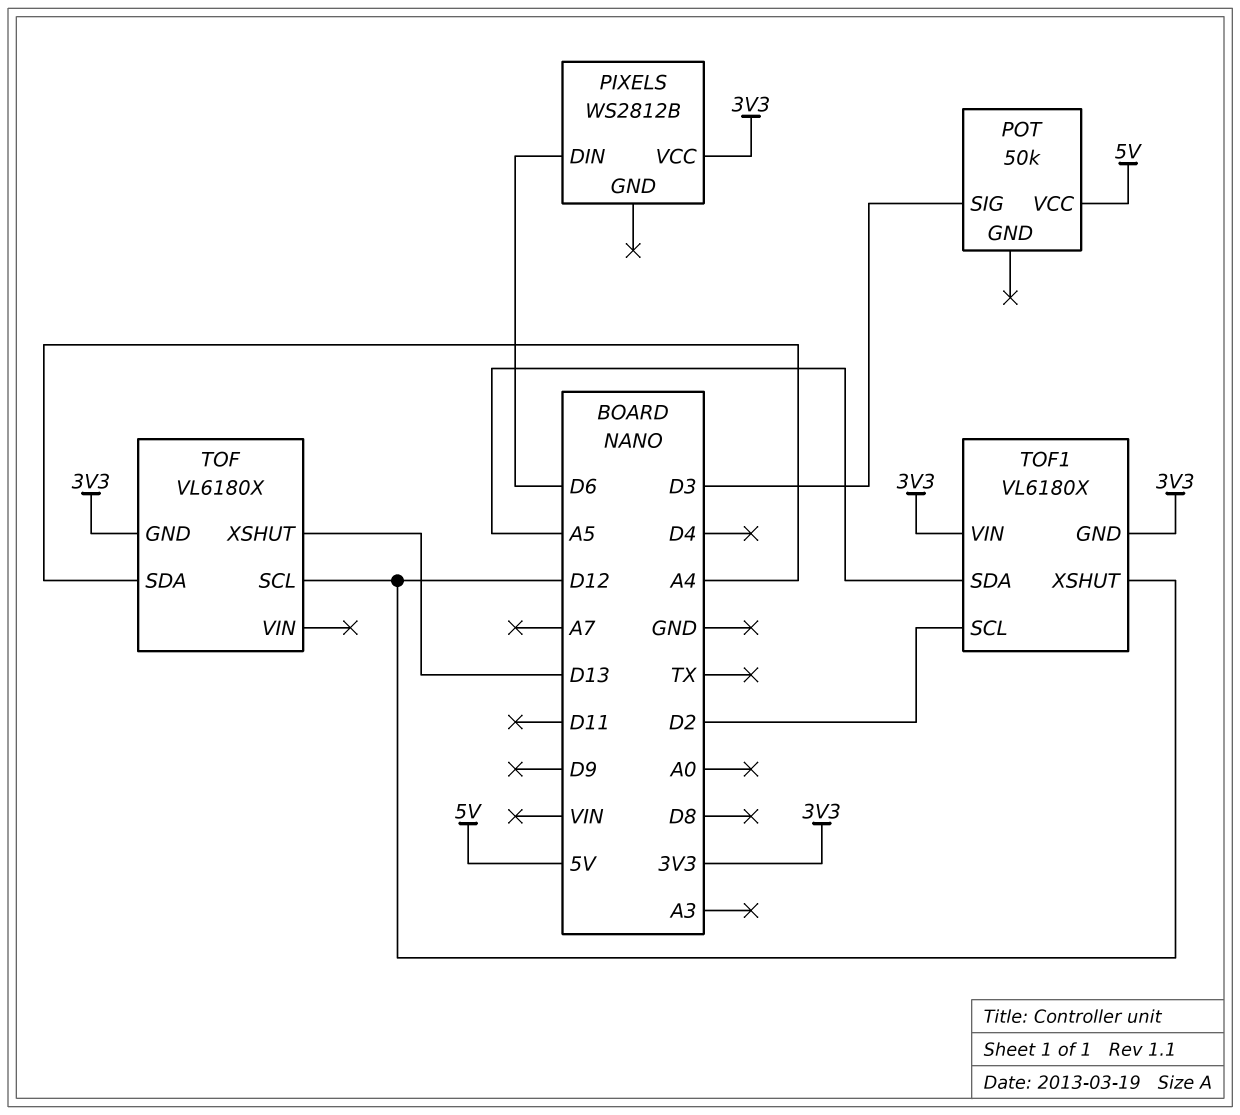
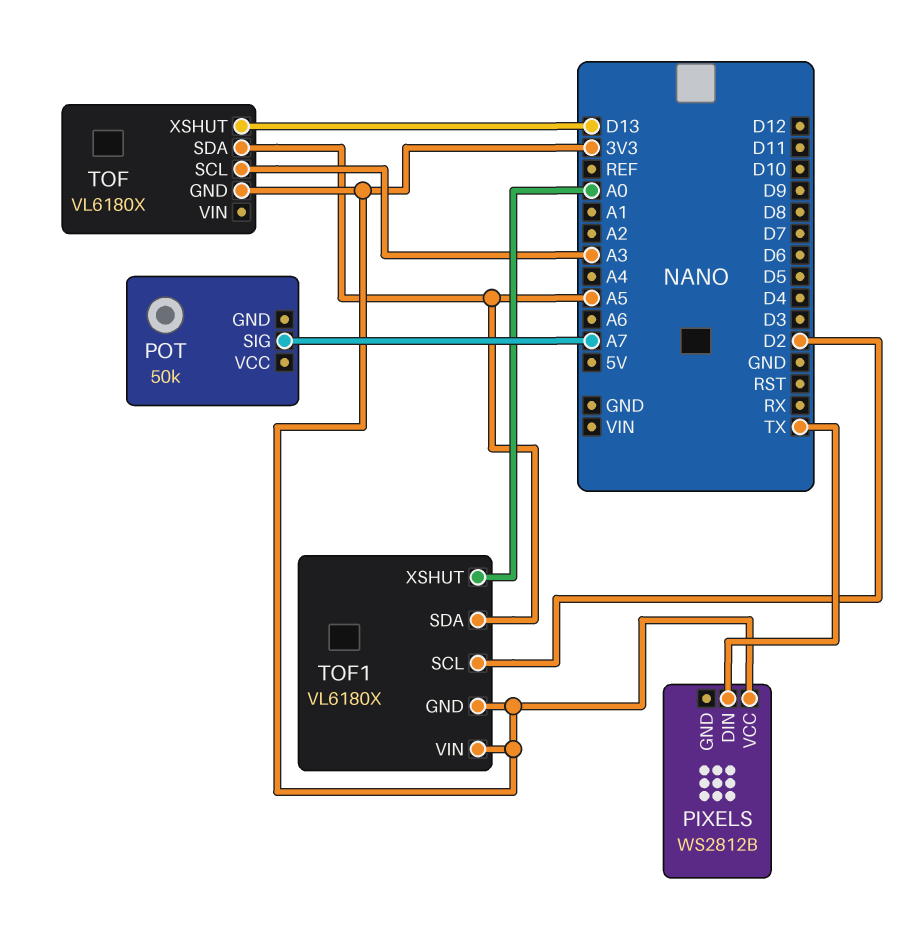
PIXELS pin DIN: D6 -> TX
POT pin SIG: D3 -> A7
POT pin VCC: 5V -> none
TOF pin SCL: D12 -> A3
TOF pin SDA: A4 -> A5
TOF1 pin XSHUT: D12 -> A0

